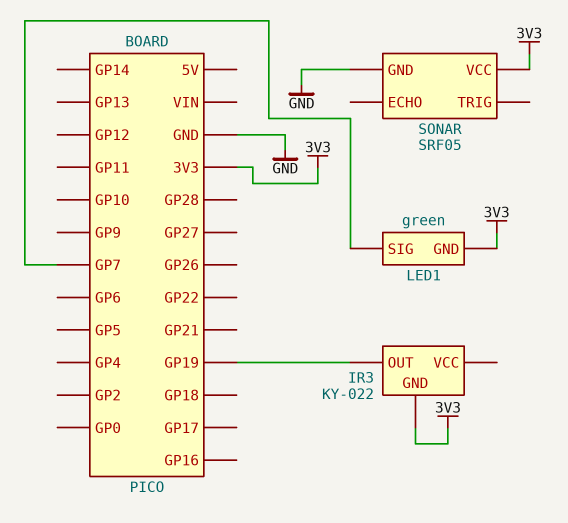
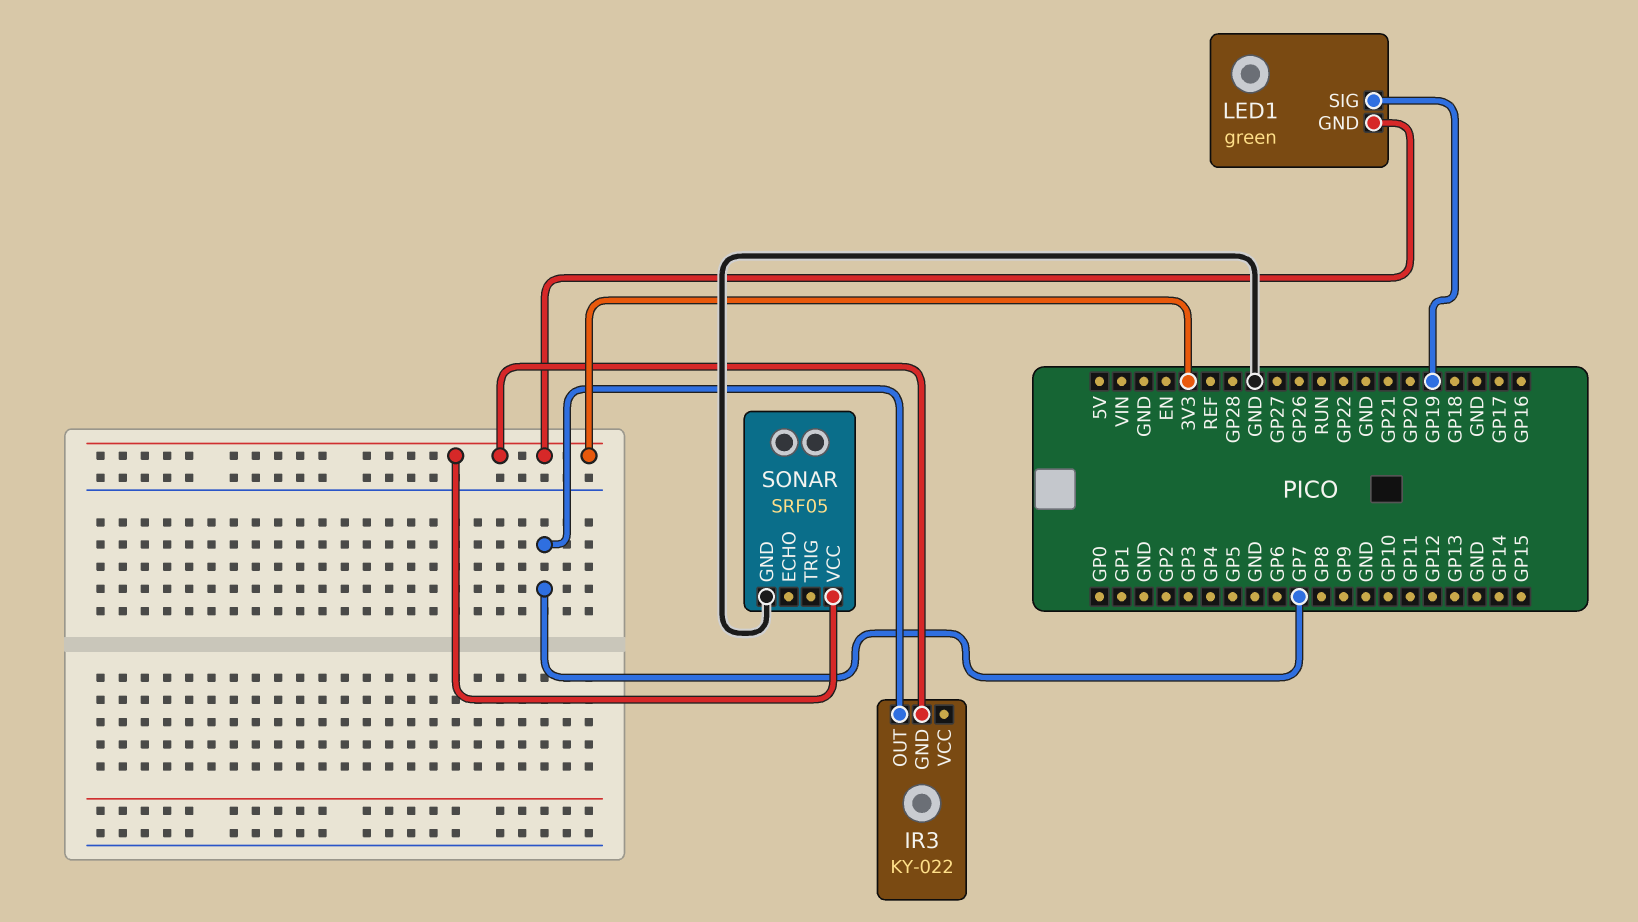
IR3 pin OUT: GP19 -> GP7
LED1 pin SIG: GP7 -> GP19

